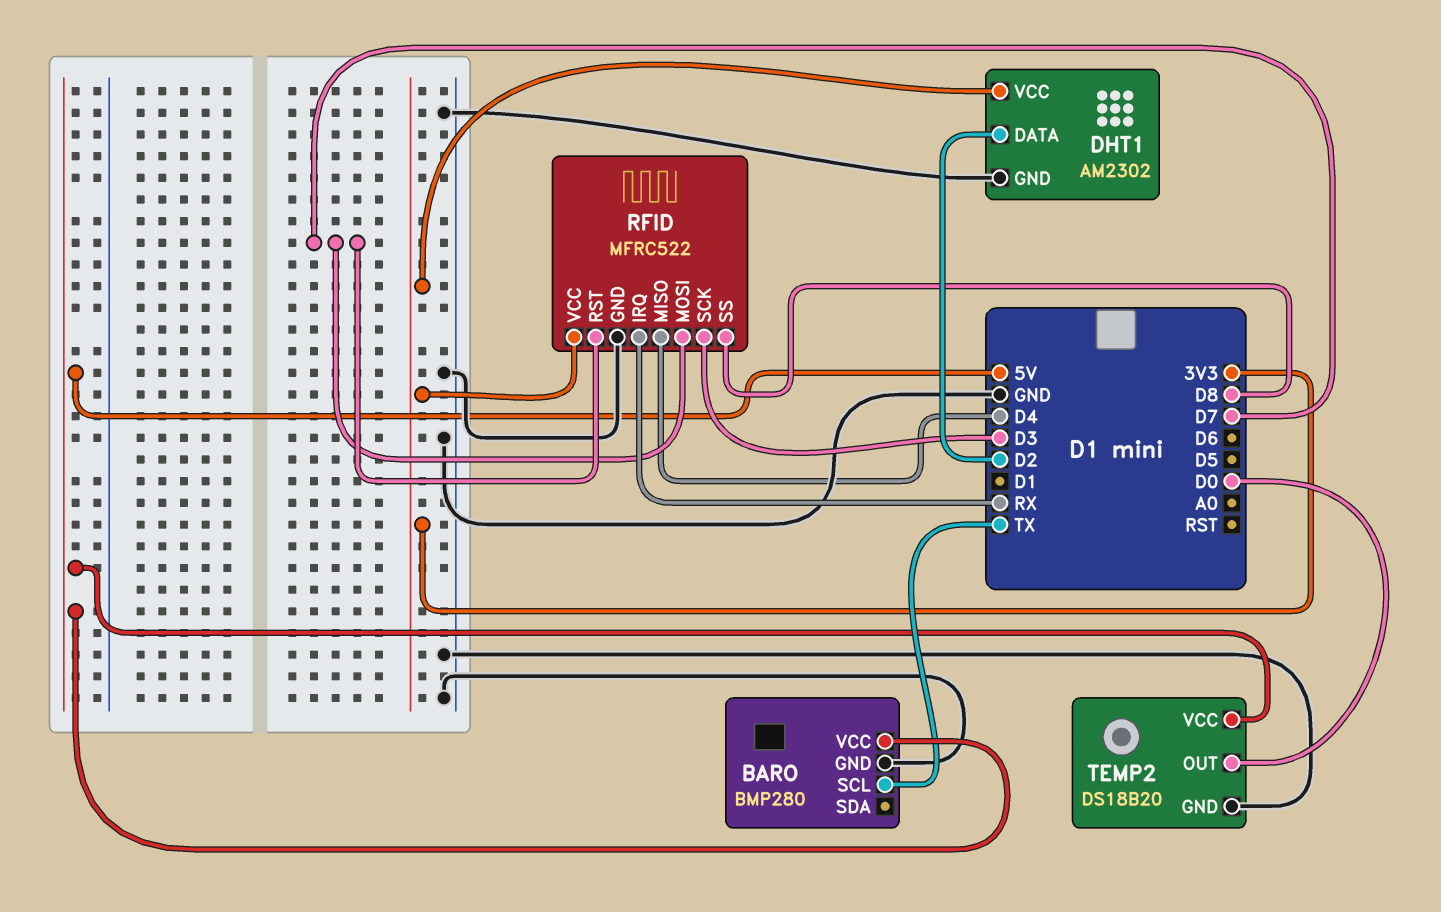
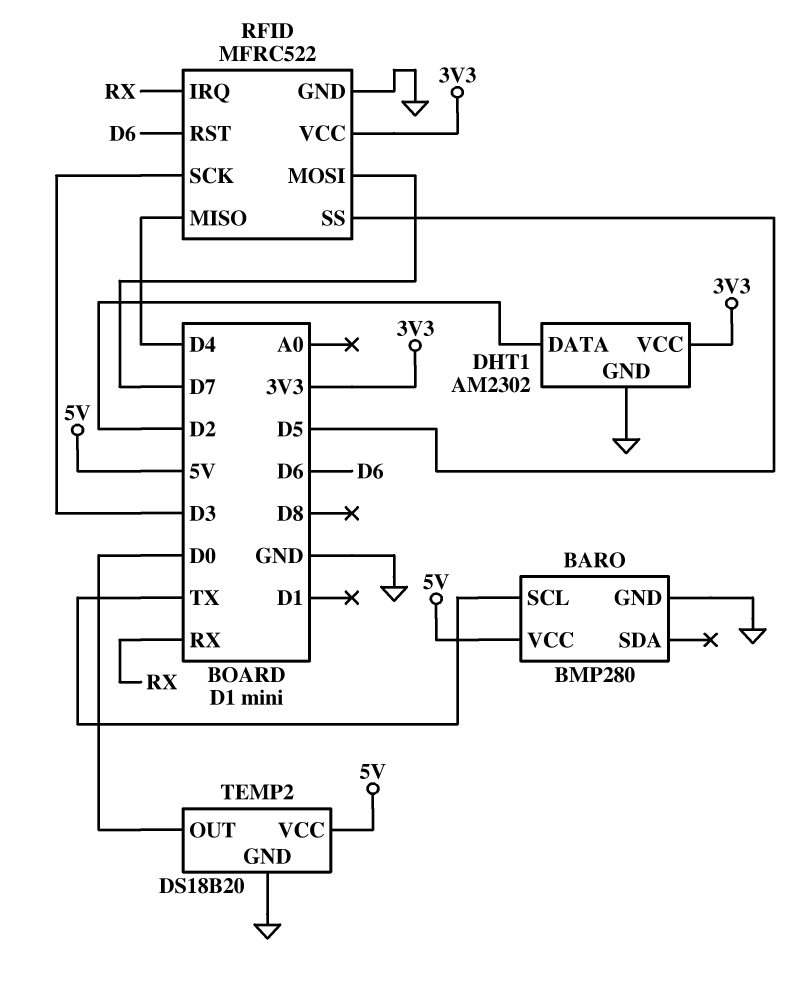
RFID pin RST: D7 -> D6
RFID pin SS: D8 -> D5

